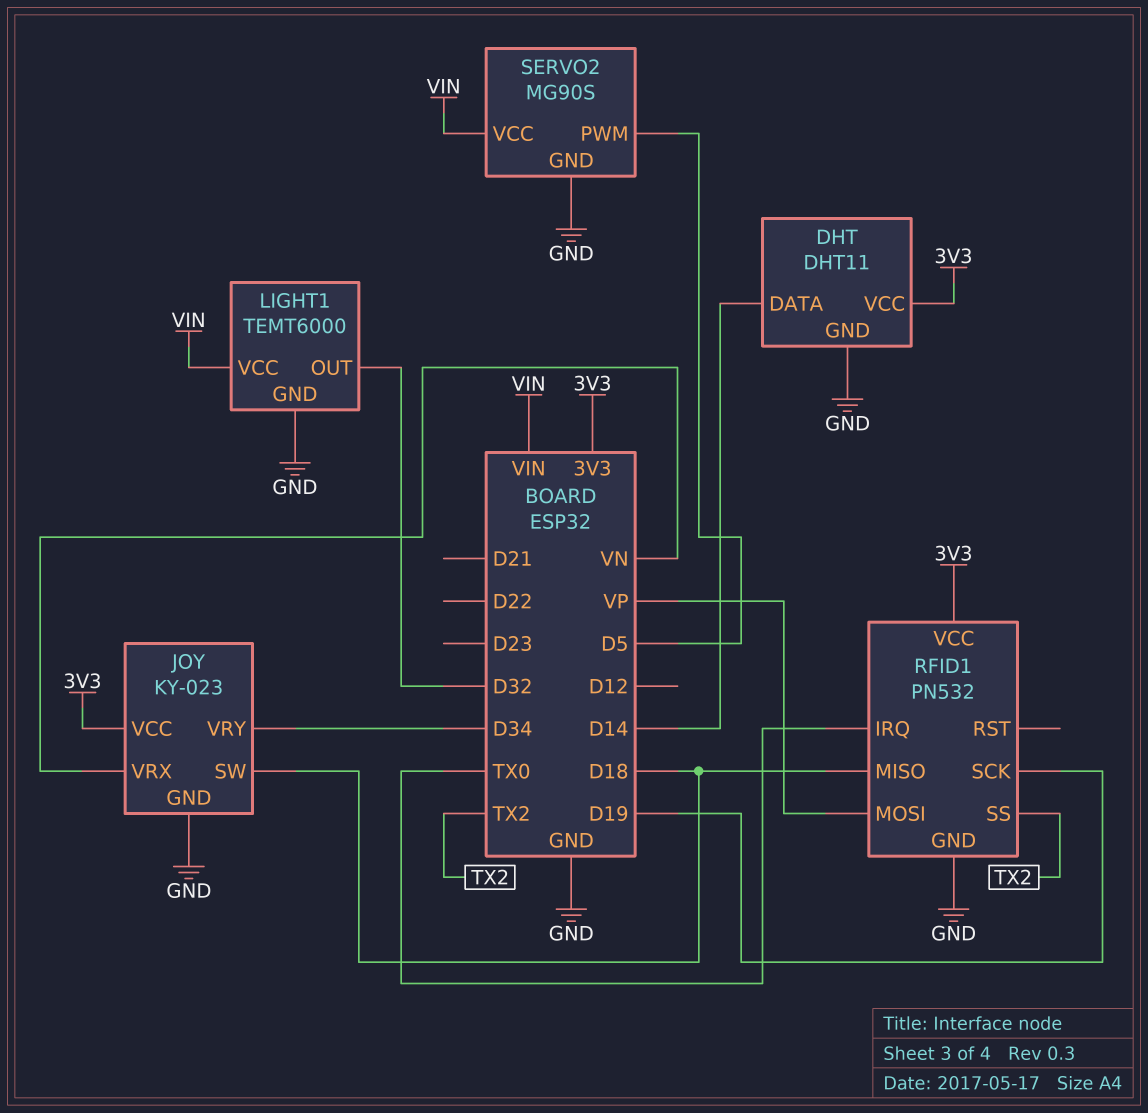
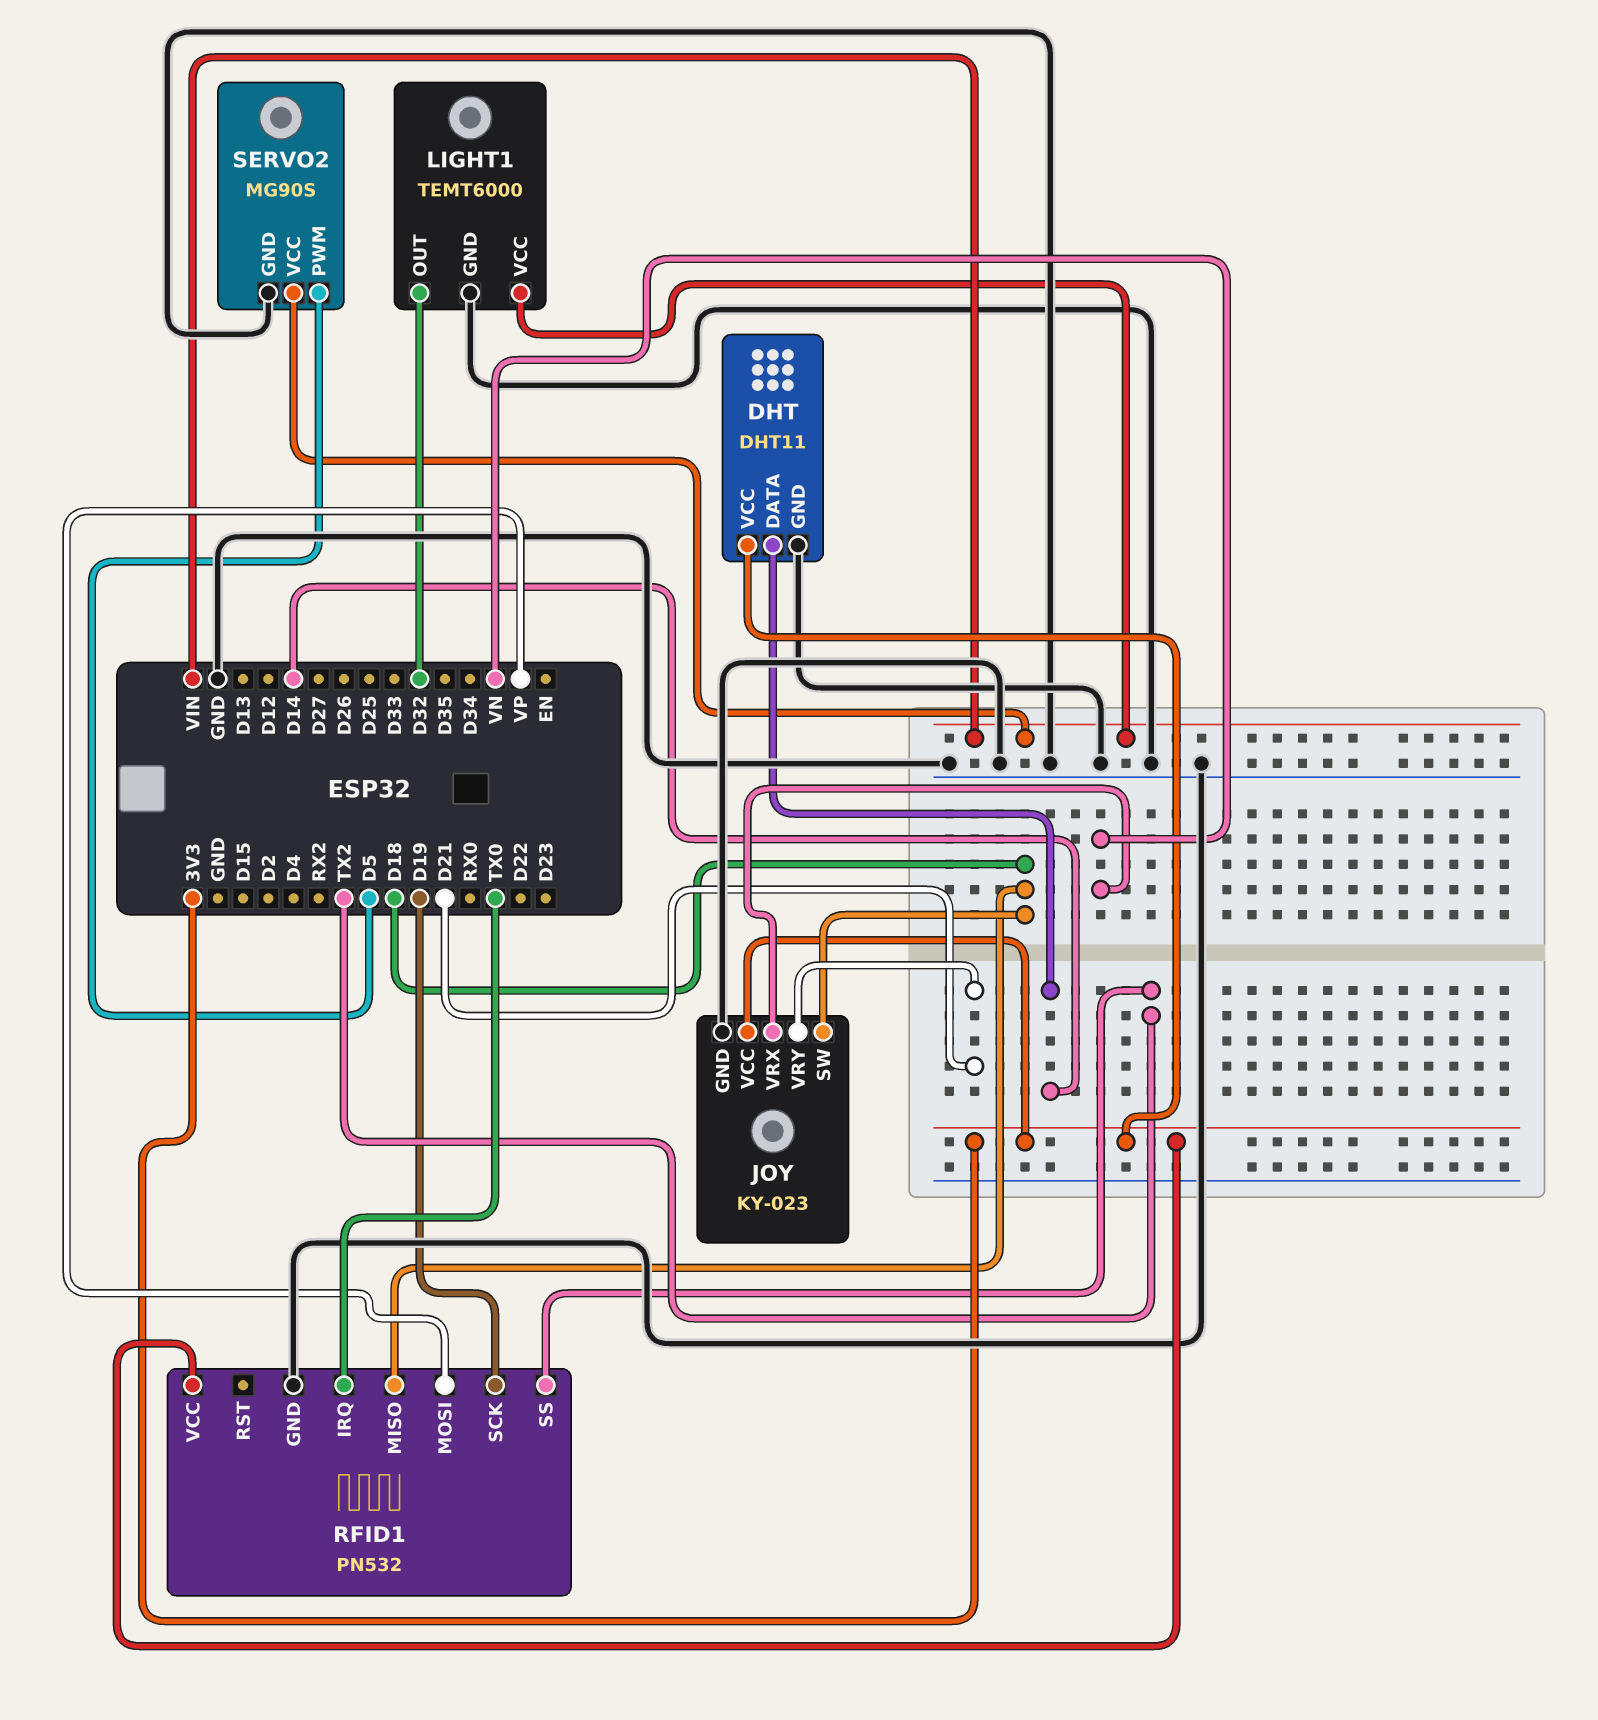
JOY pin VRY: D34 -> D21

